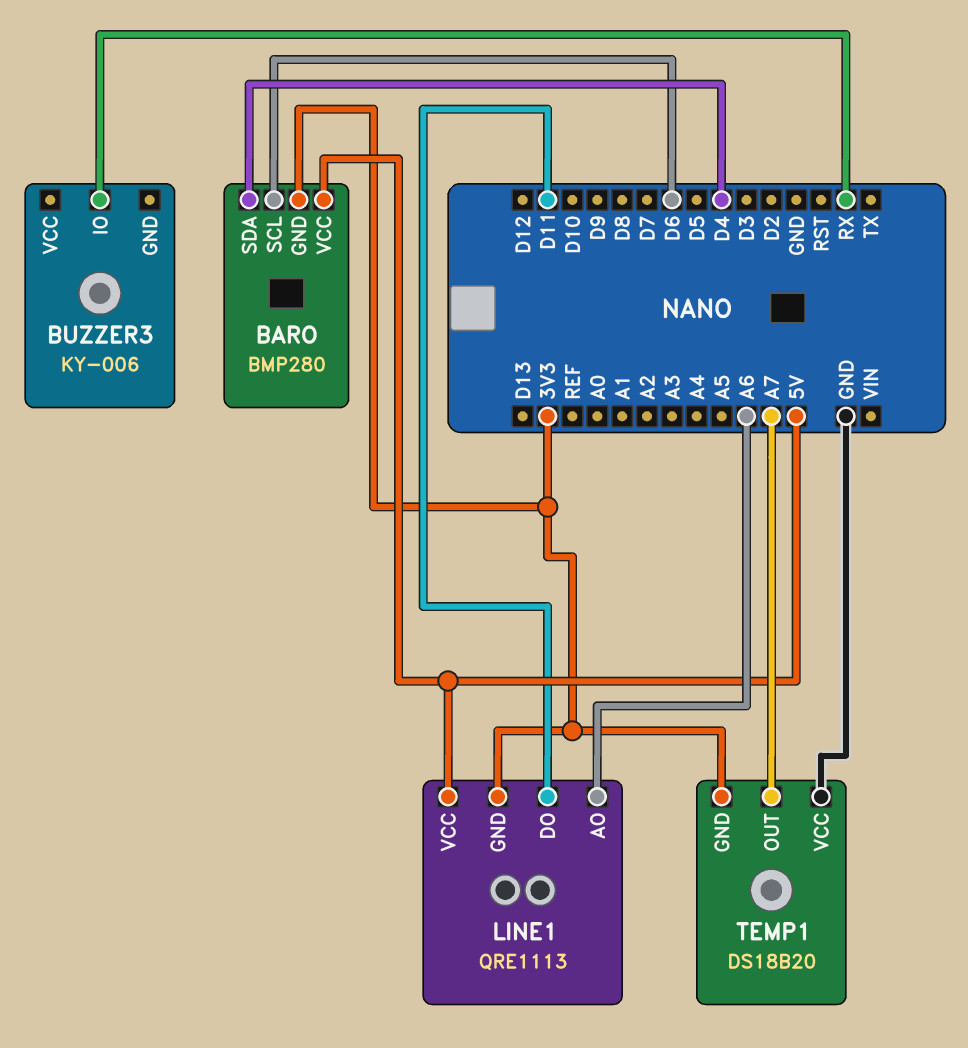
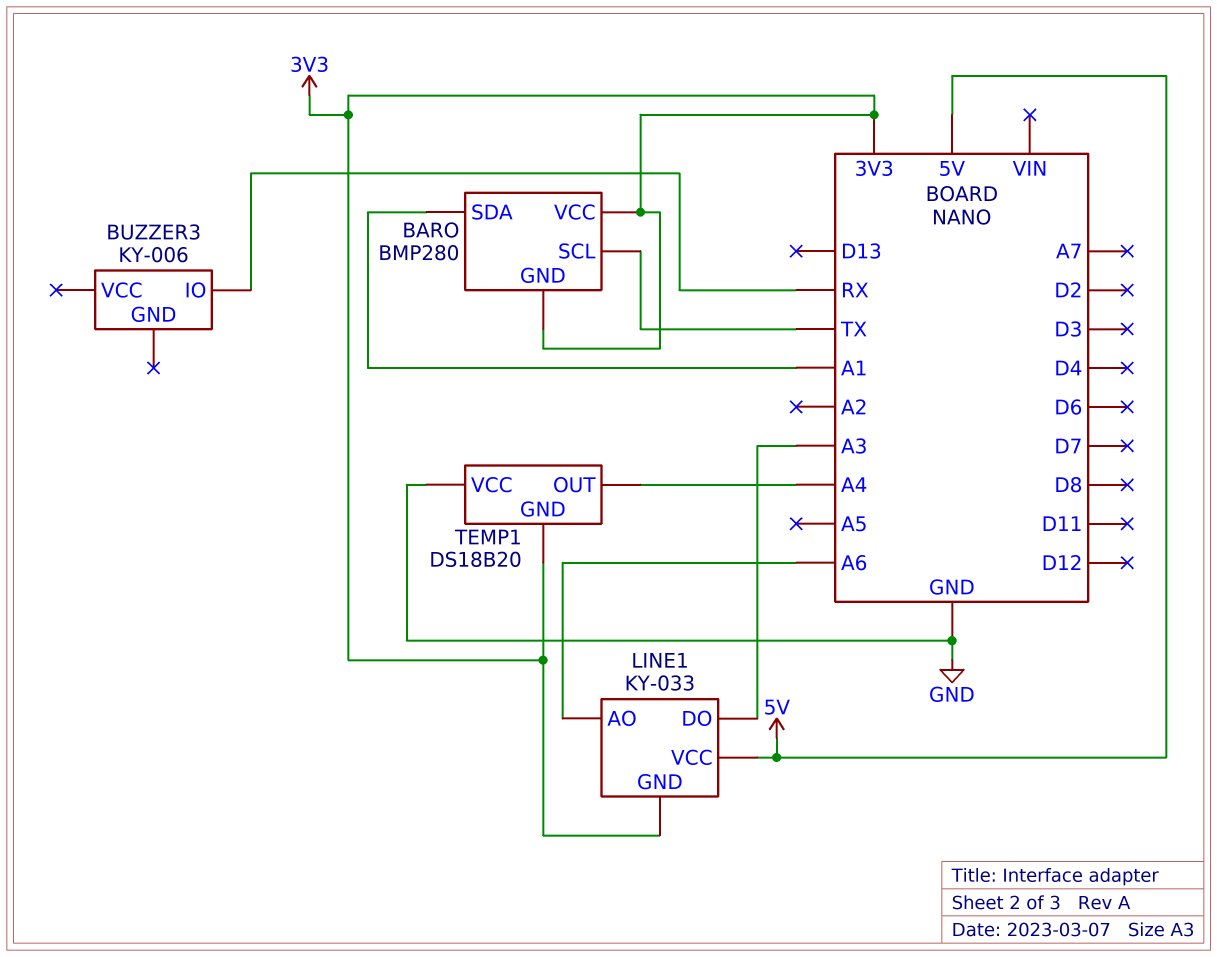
BARO pin SCL: D6 -> TX
BARO pin SDA: D4 -> A1
BARO pin VCC: 5V -> 3V3
LINE1: QRE1113 -> KY-033
LINE1 pin DO: D11 -> A3
TEMP1 pin OUT: A7 -> A4

